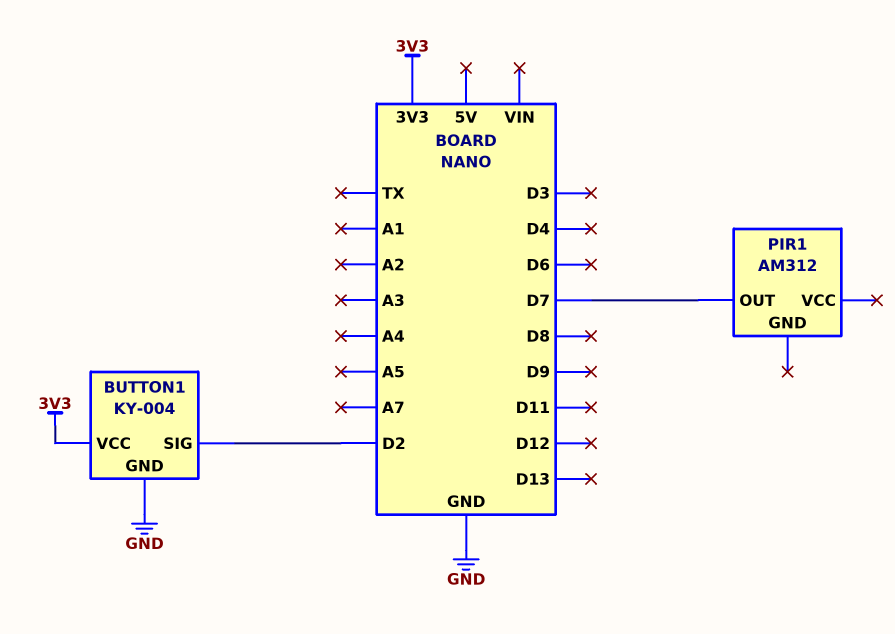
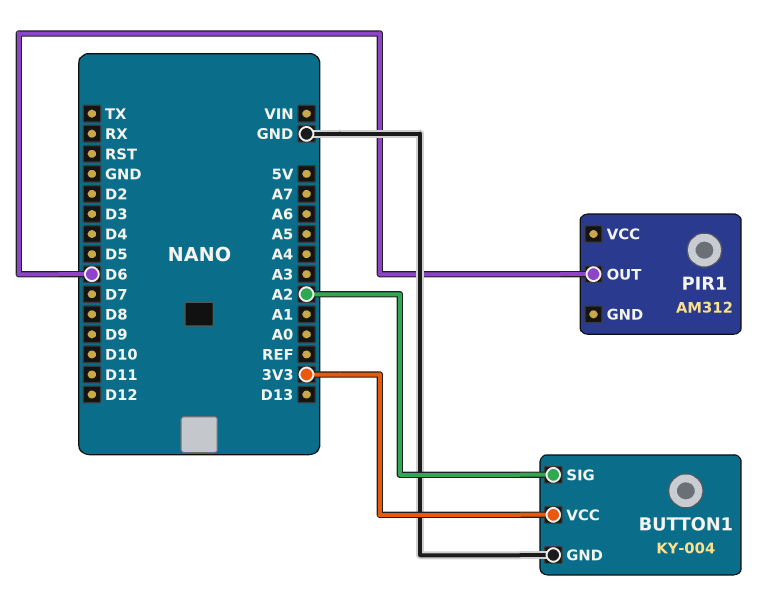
BUTTON1 pin SIG: D2 -> A2
PIR1 pin OUT: D7 -> D6

